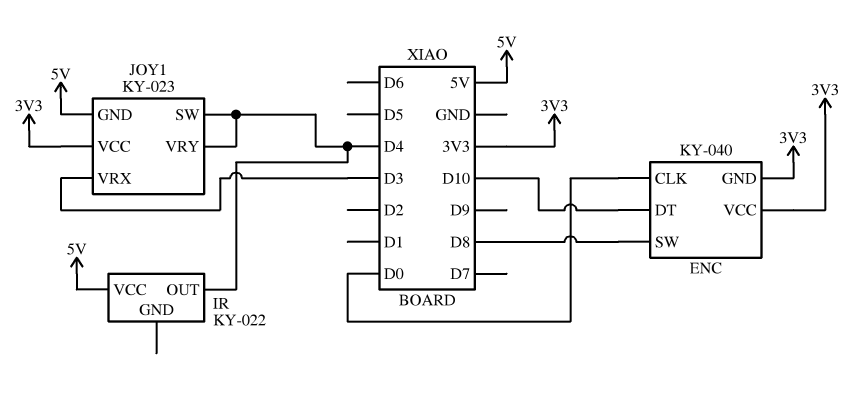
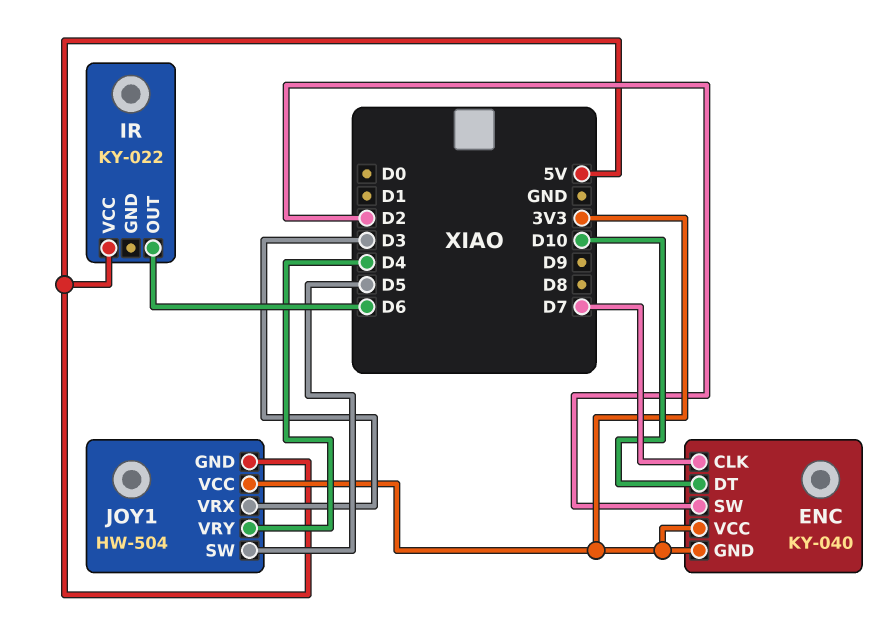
ENC pin CLK: D0 -> D7
ENC pin SW: D8 -> D2
IR pin OUT: D4 -> D6
JOY1: KY-023 -> HW-504
JOY1 pin SW: D4 -> D5

